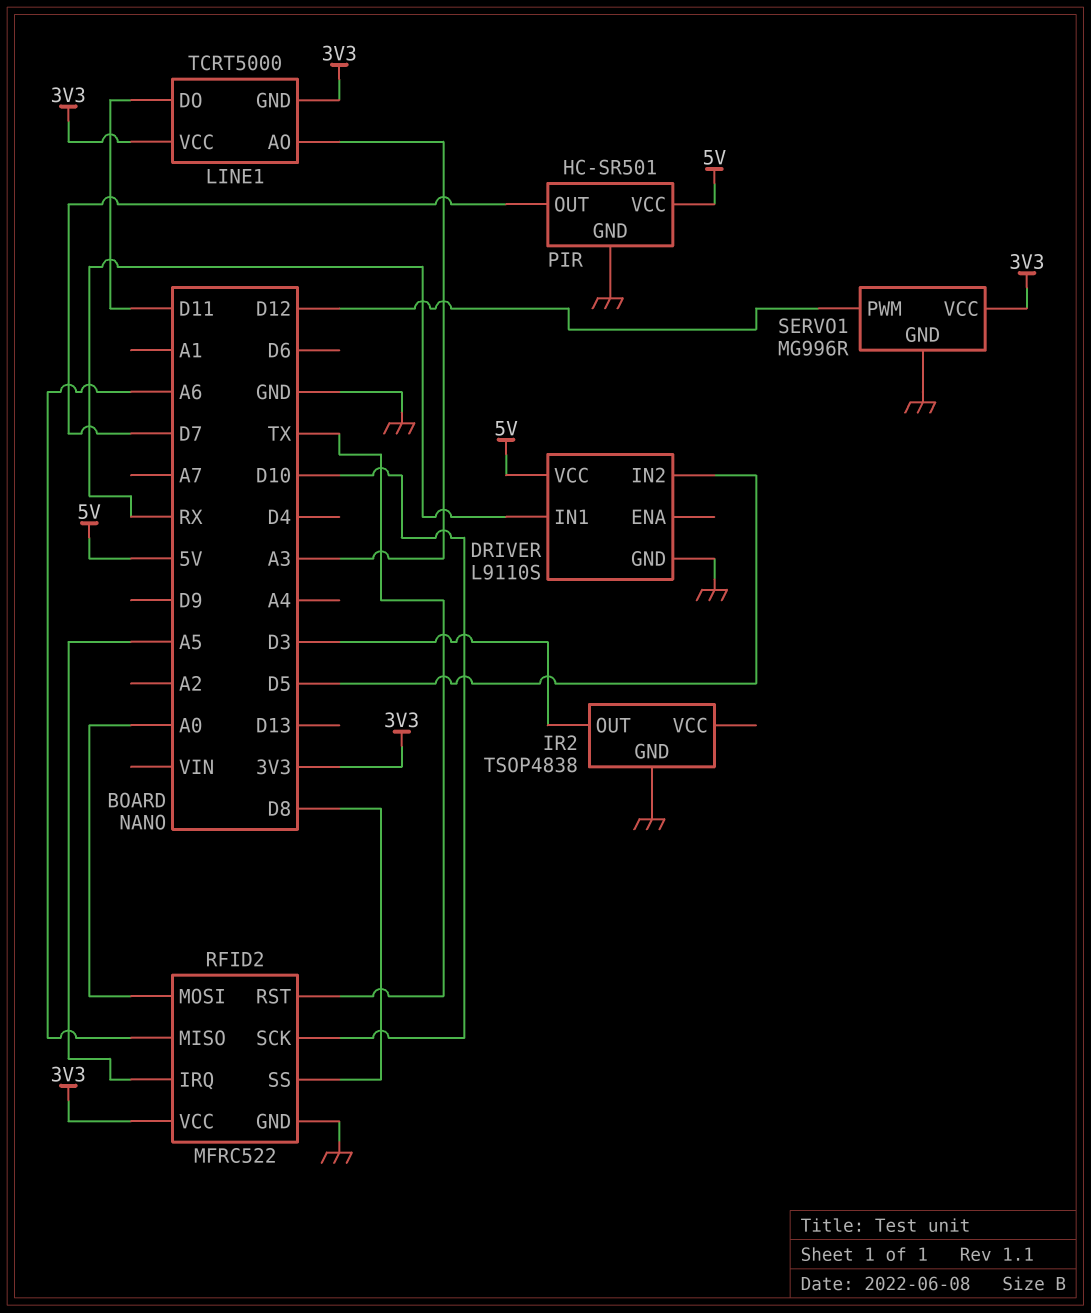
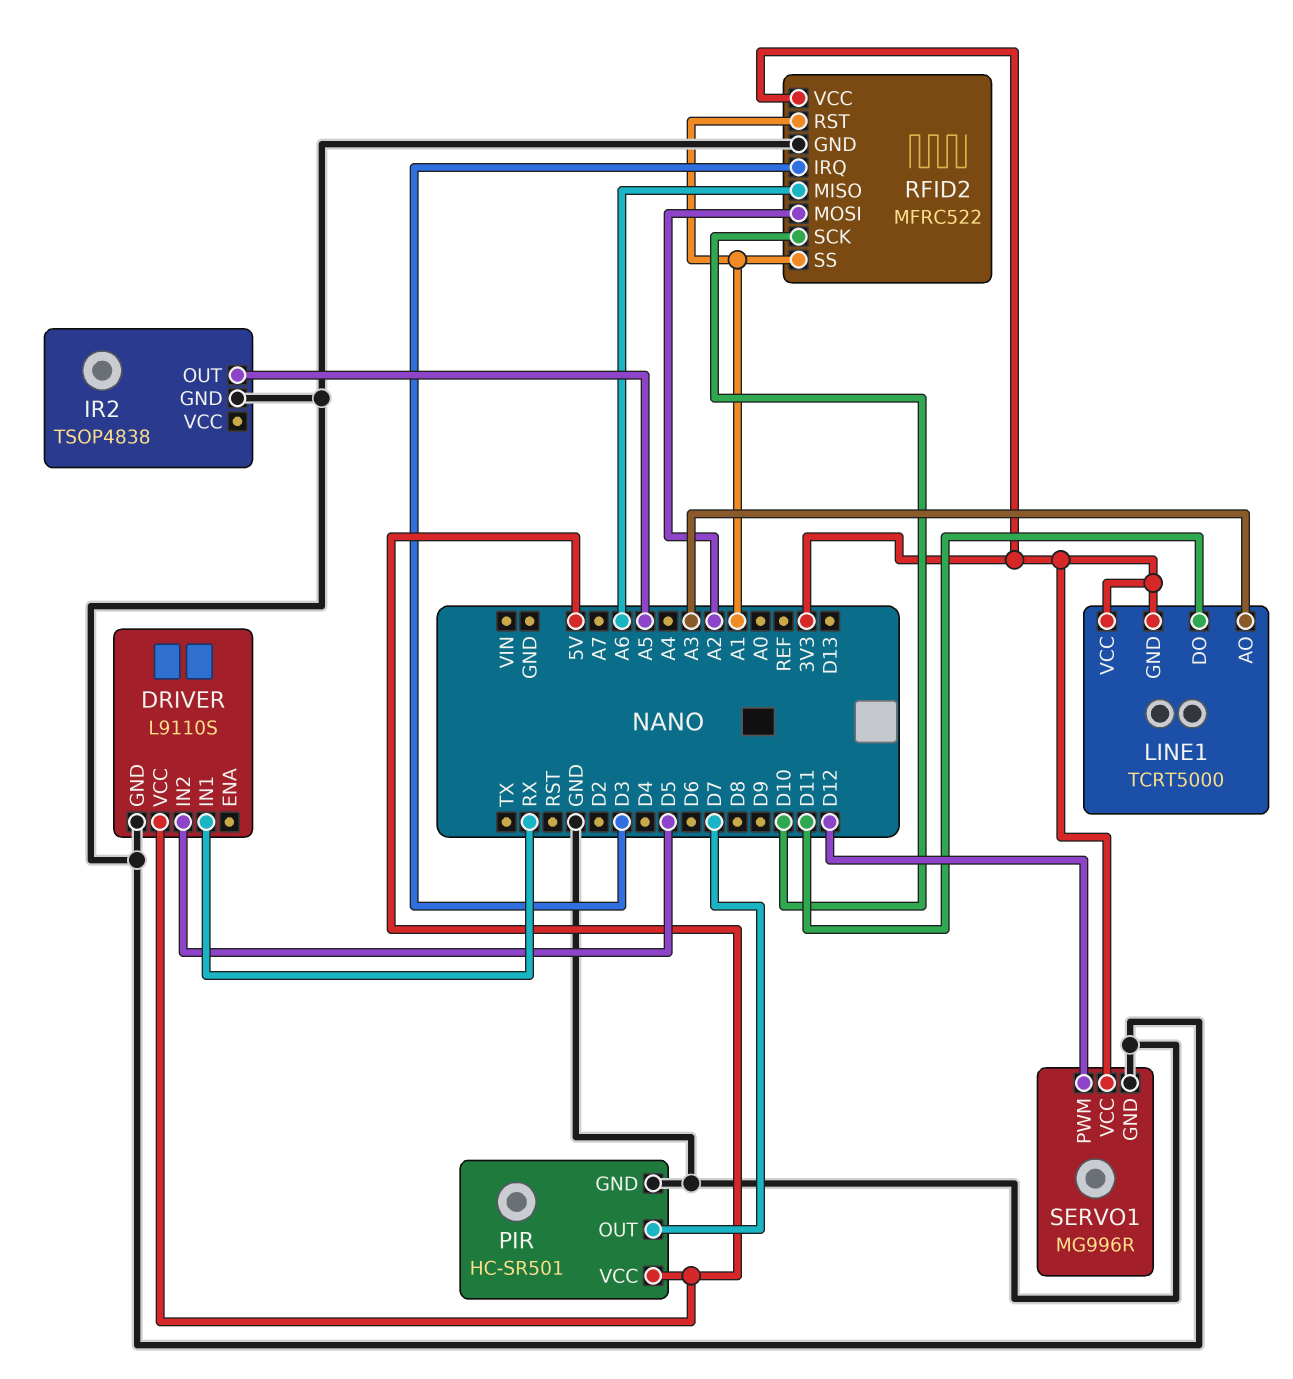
IR2 pin OUT: D3 -> A5
RFID2 pin IRQ: A5 -> D3
RFID2 pin MOSI: A0 -> A2
RFID2 pin RST: TX -> A1
RFID2 pin SS: D8 -> A1

